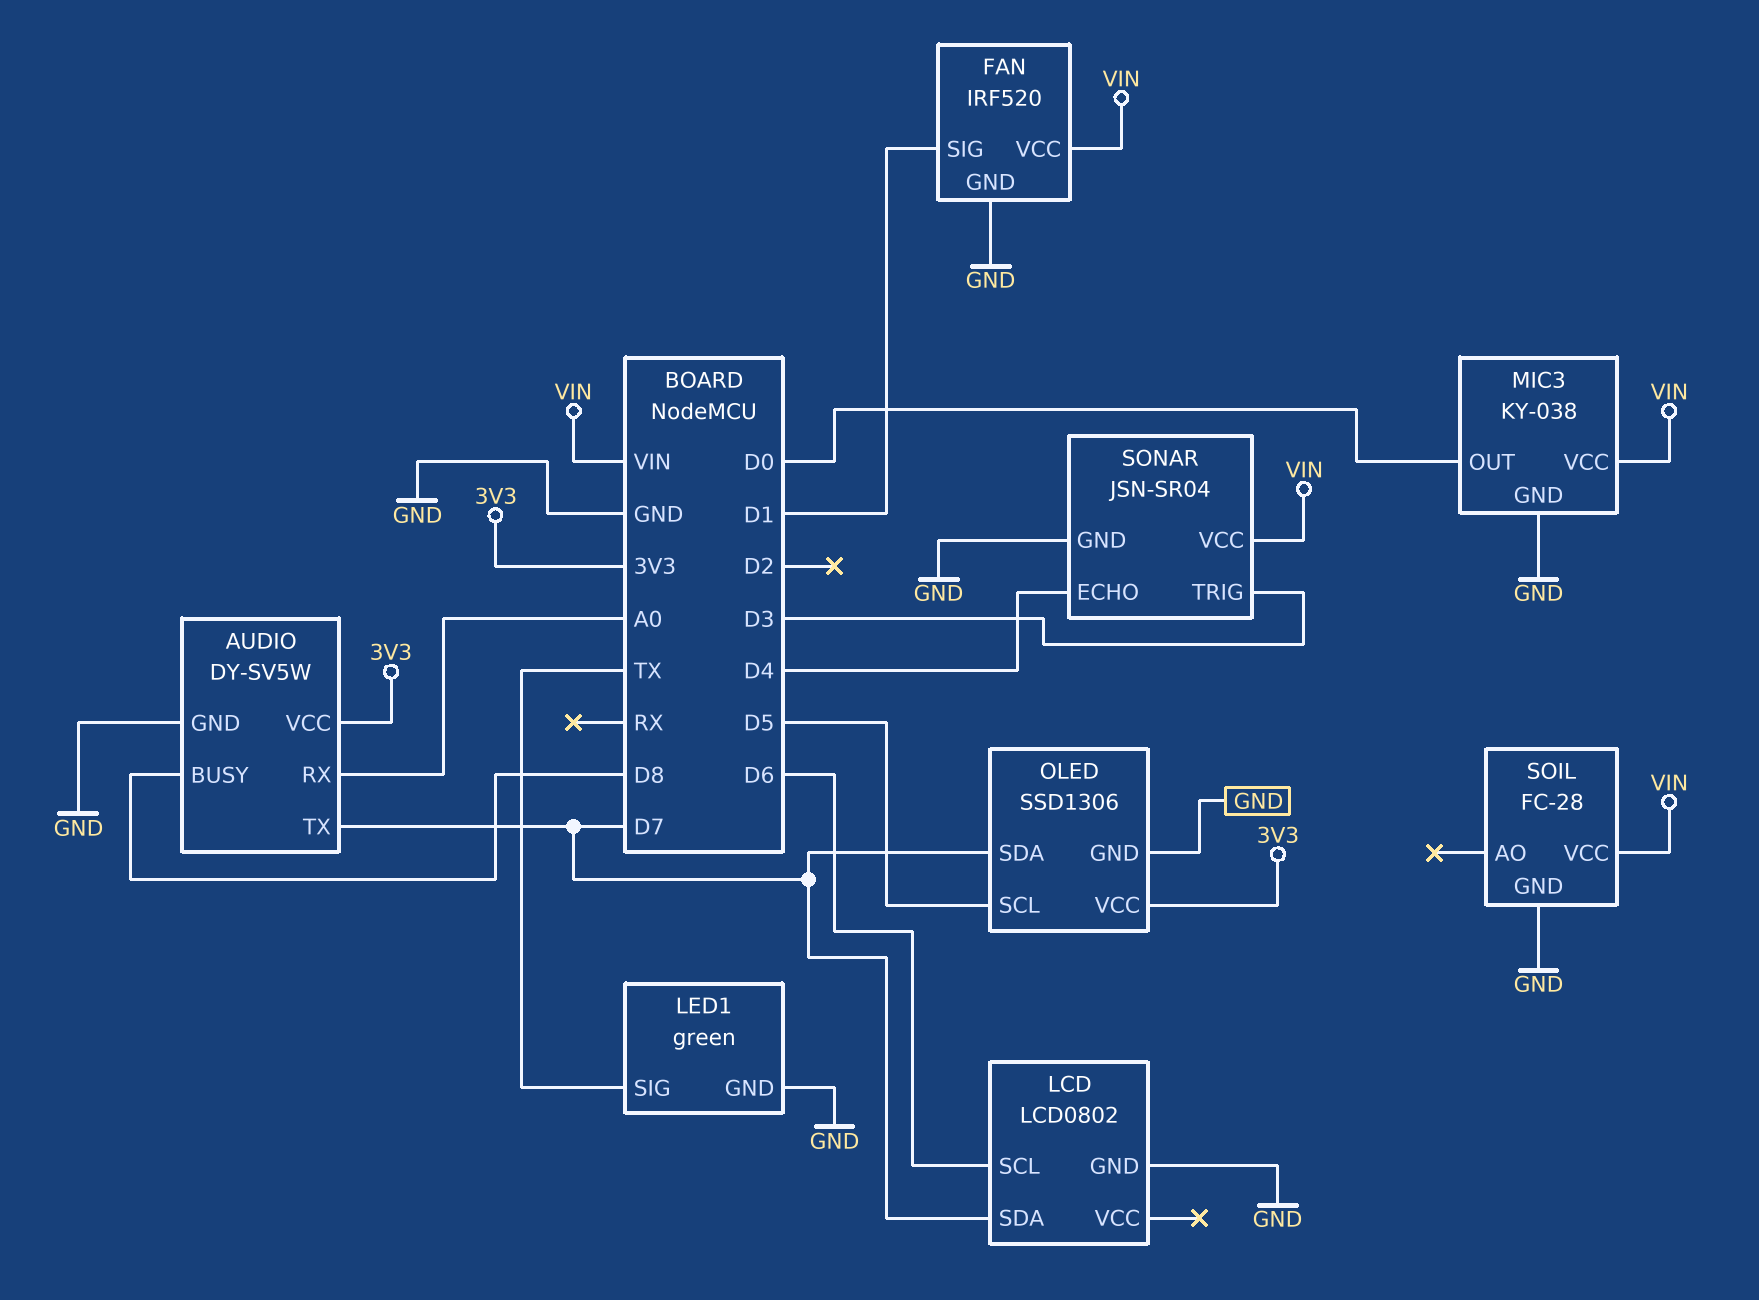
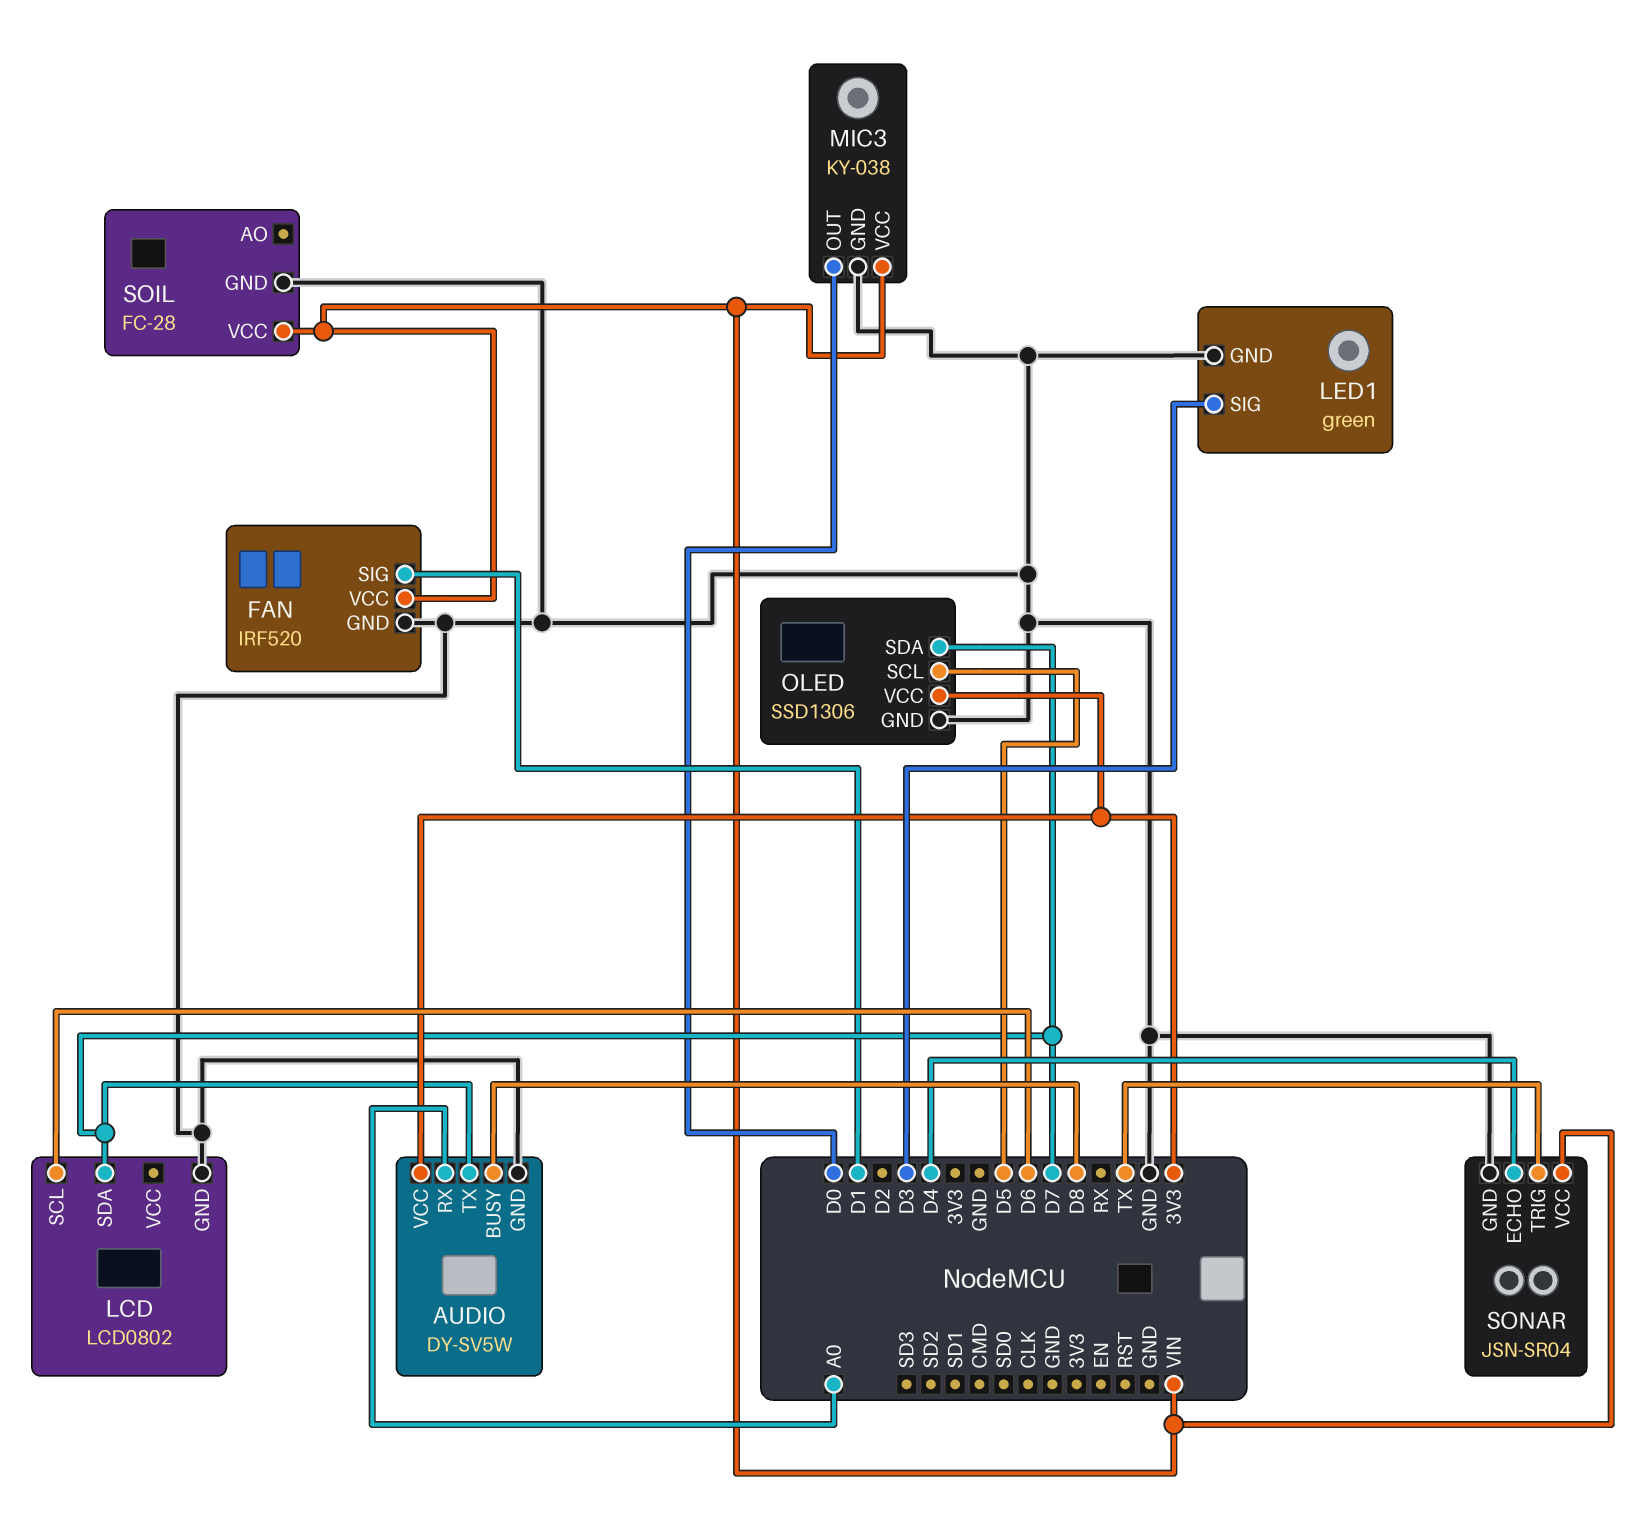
LED1 pin SIG: TX -> D3
SONAR pin TRIG: D3 -> TX

